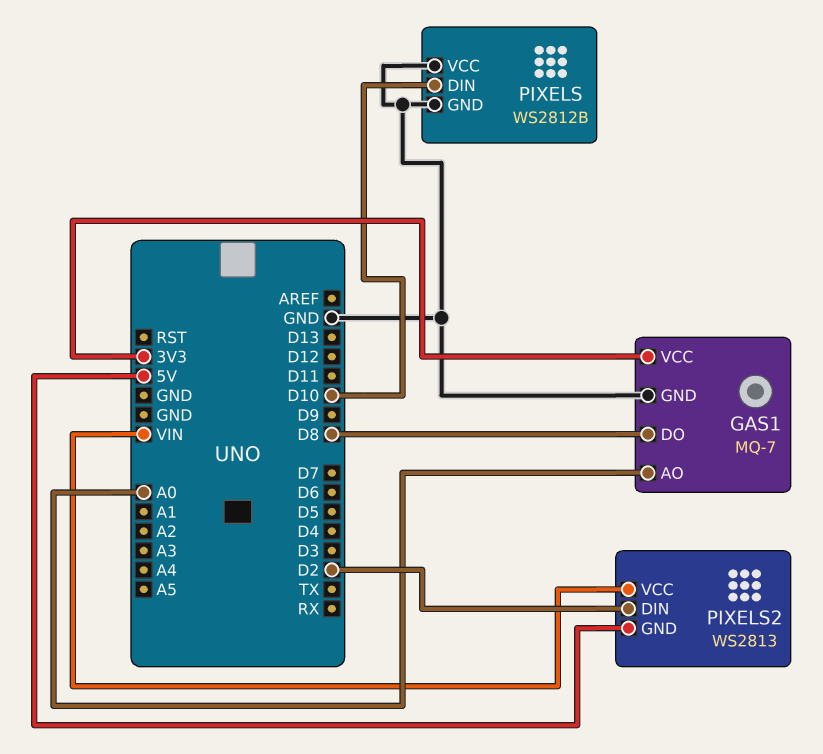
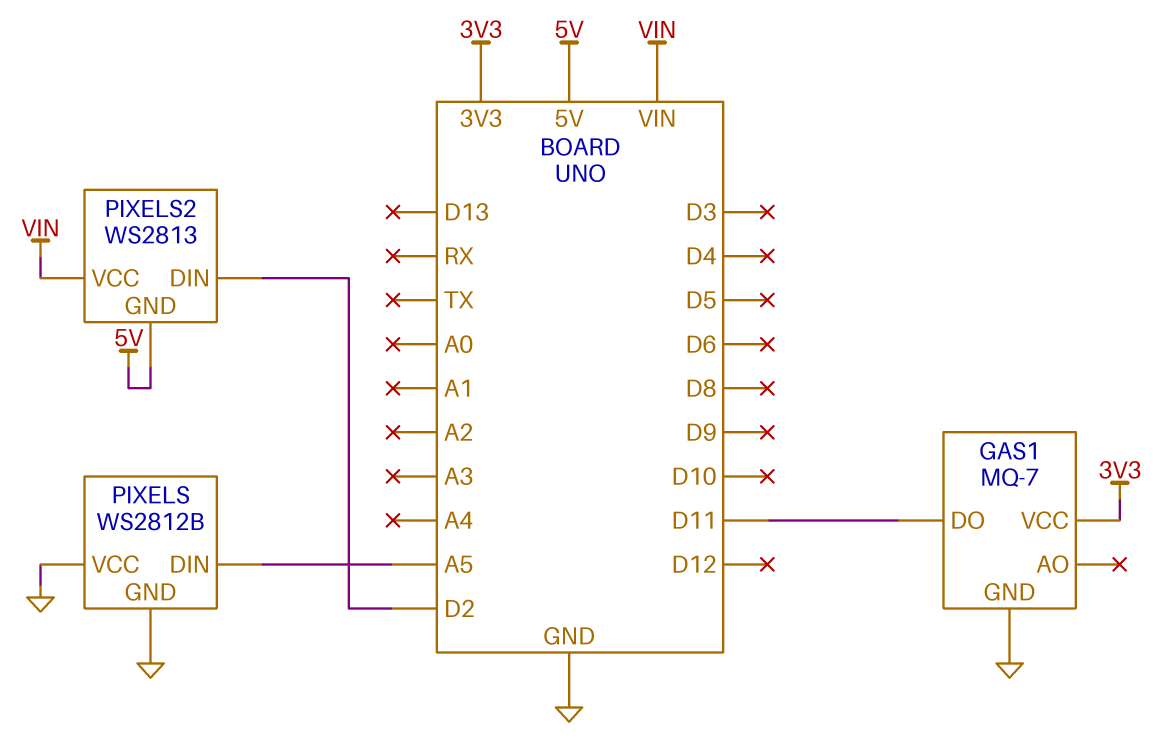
GAS1 pin AO: A0 -> none
GAS1 pin DO: D8 -> D11
PIXELS pin DIN: D10 -> A5

